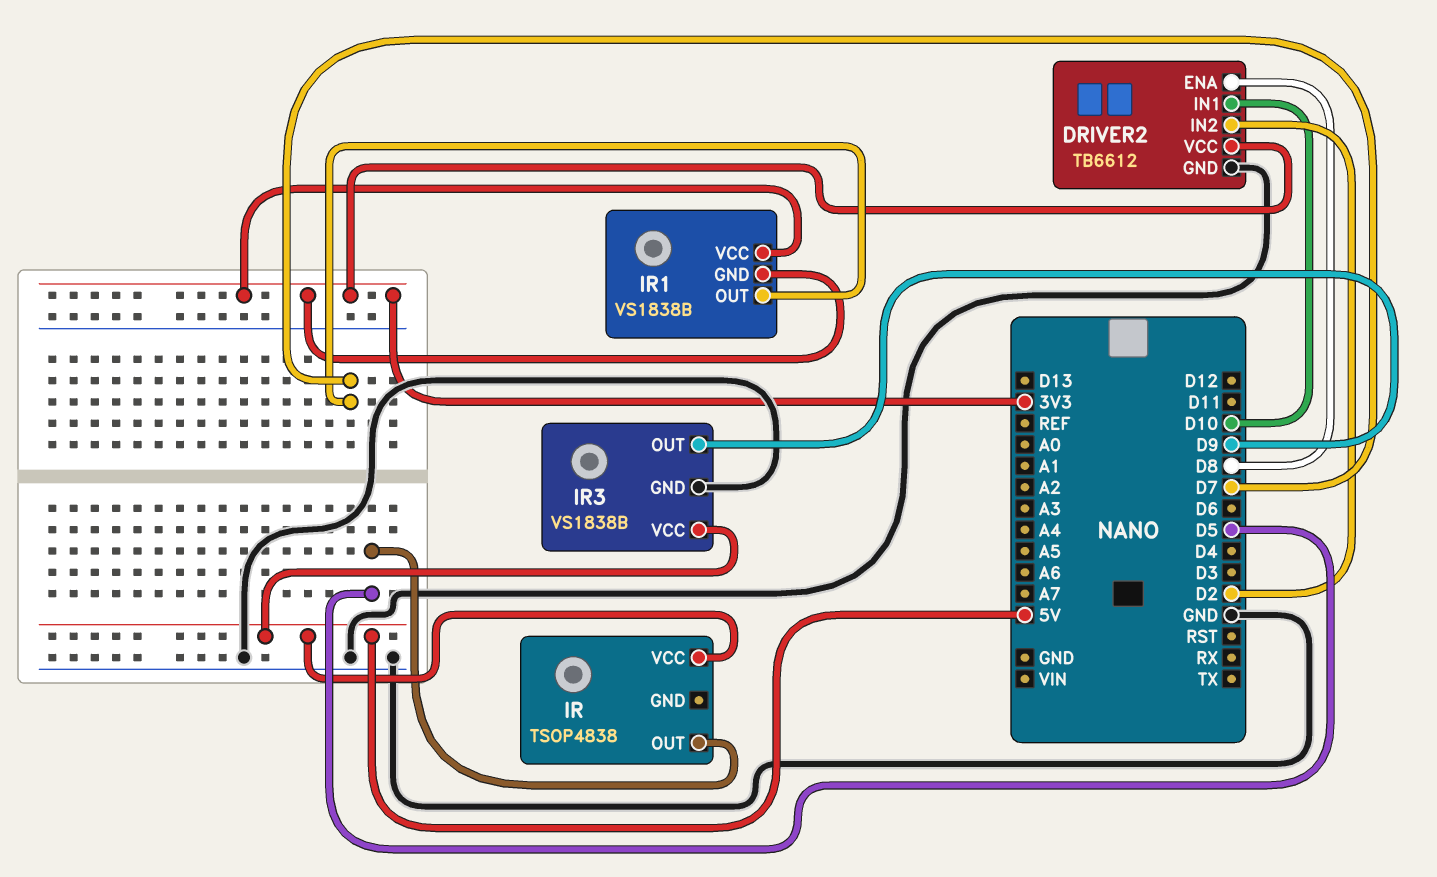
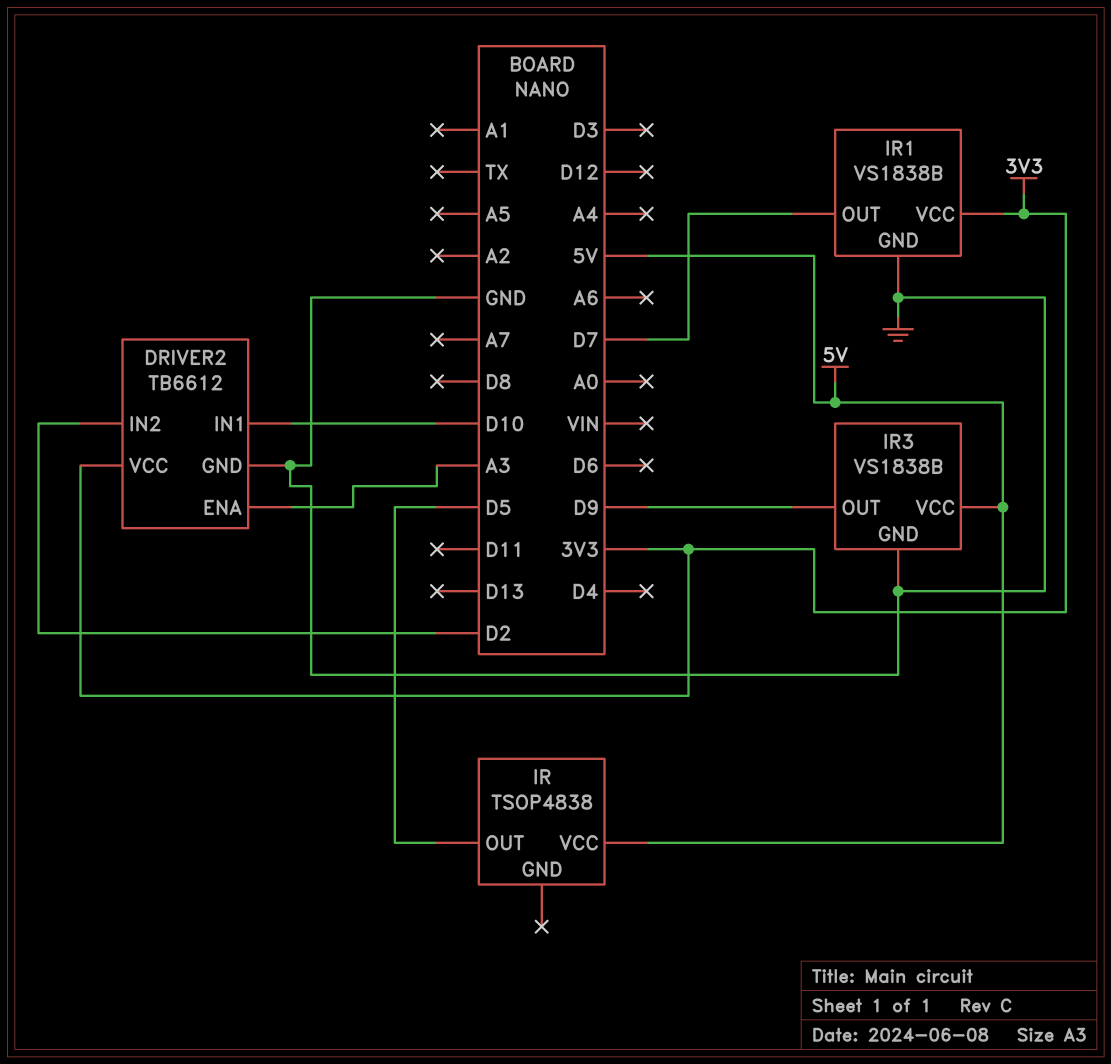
DRIVER2 pin ENA: D8 -> A3
IR1 pin GND: 3V3 -> GND

